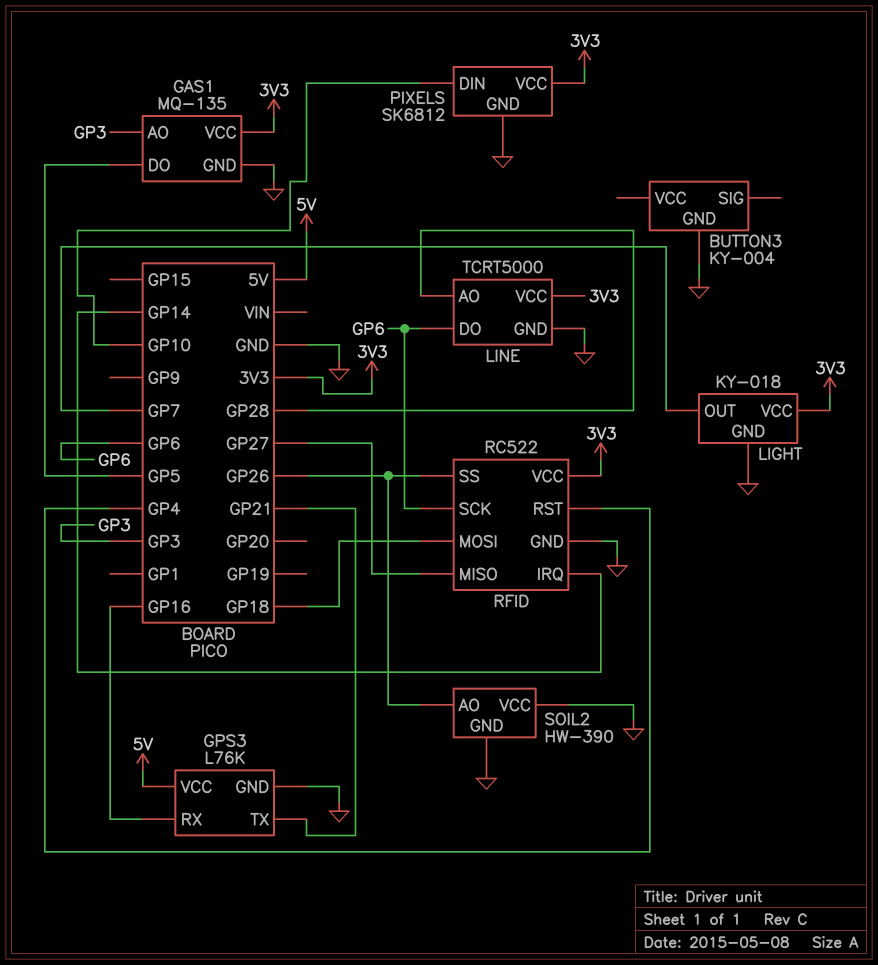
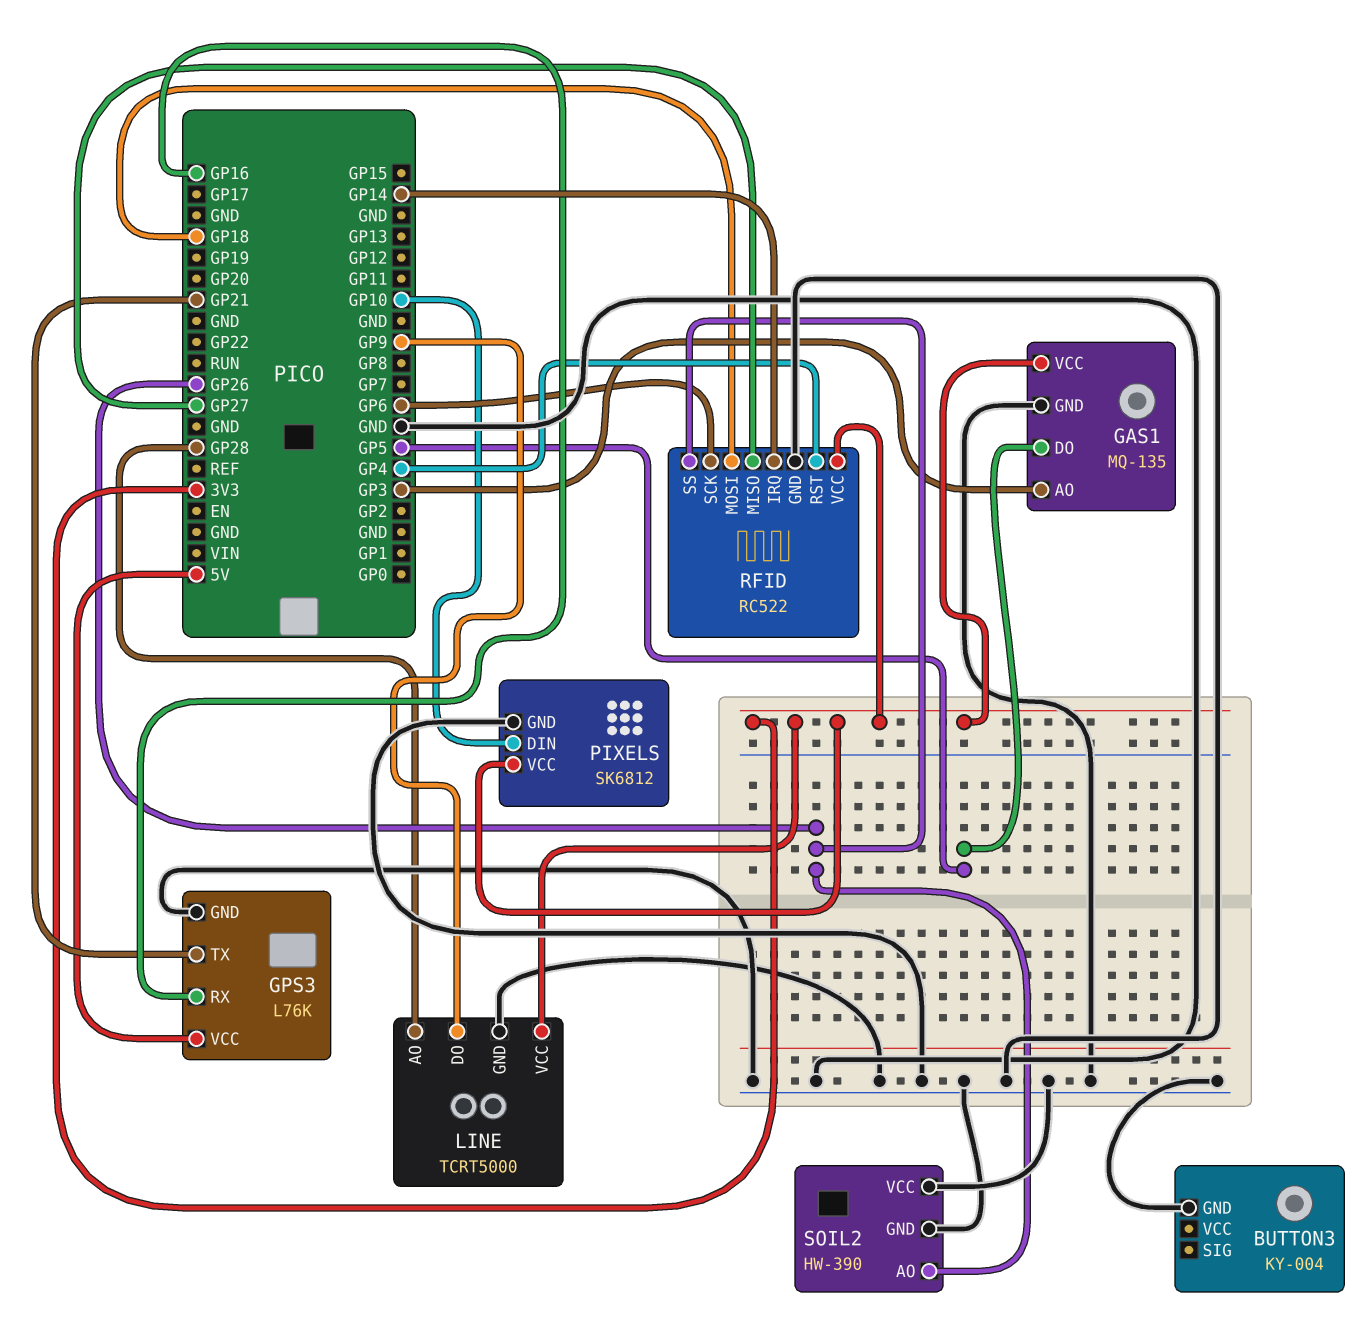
LIGHT: KY-018 -> none
LIGHT pin GND: GND -> none
LIGHT pin OUT: GP7 -> none
LIGHT pin VCC: 3V3 -> none
LINE pin DO: GP6 -> GP9

